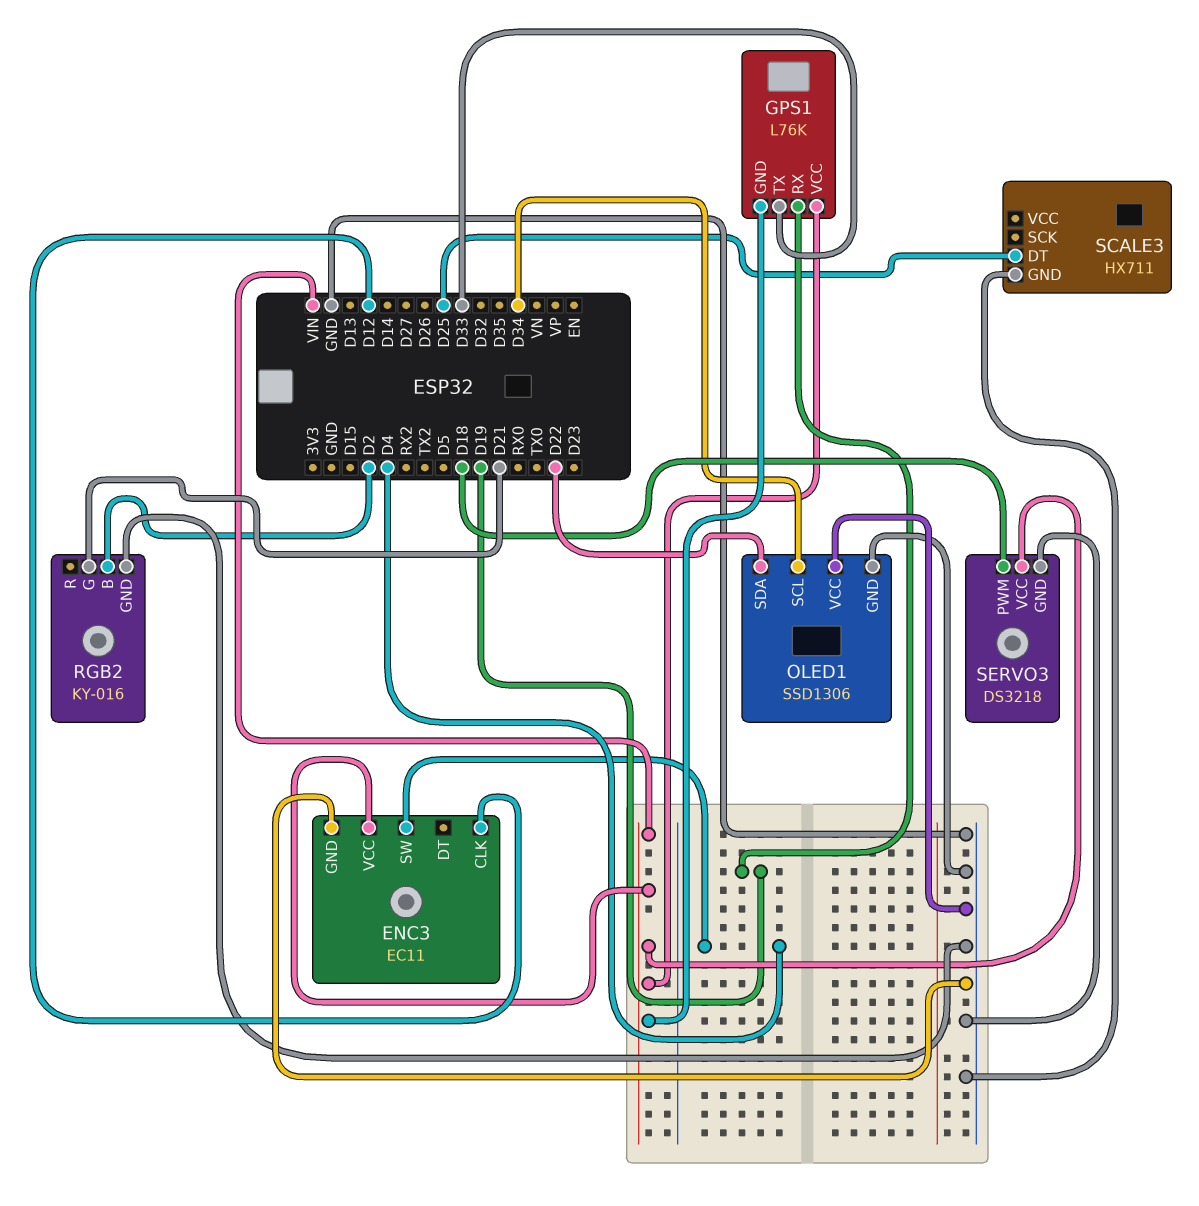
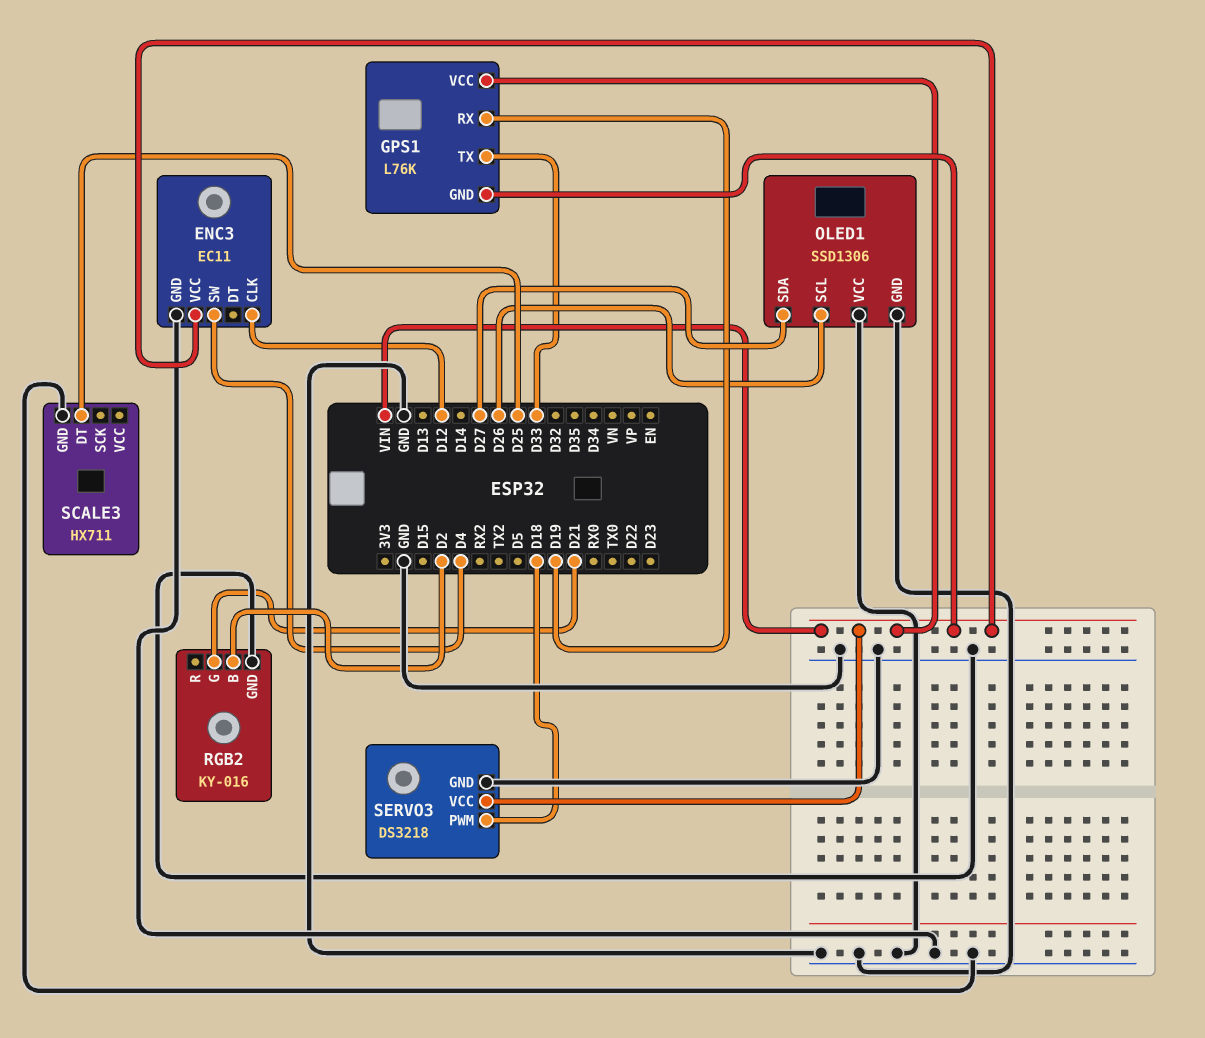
OLED1 pin SCL: D34 -> D26
OLED1 pin SDA: D22 -> D27

